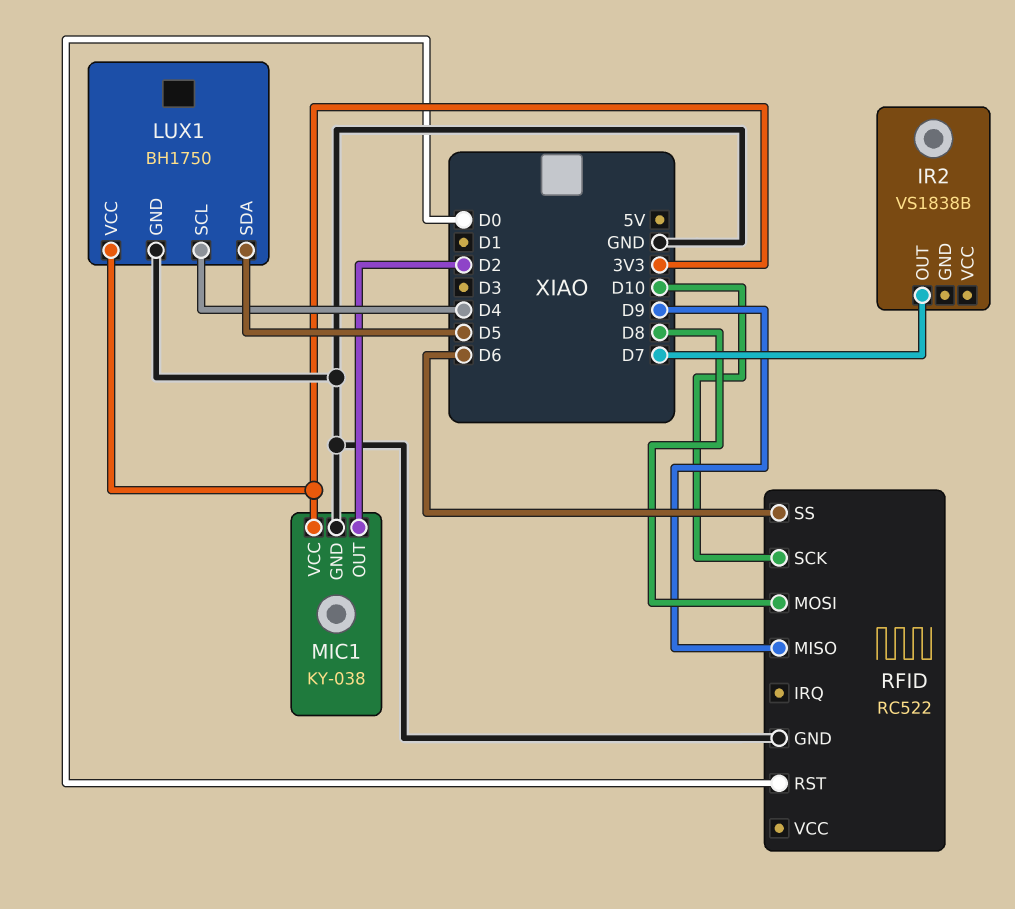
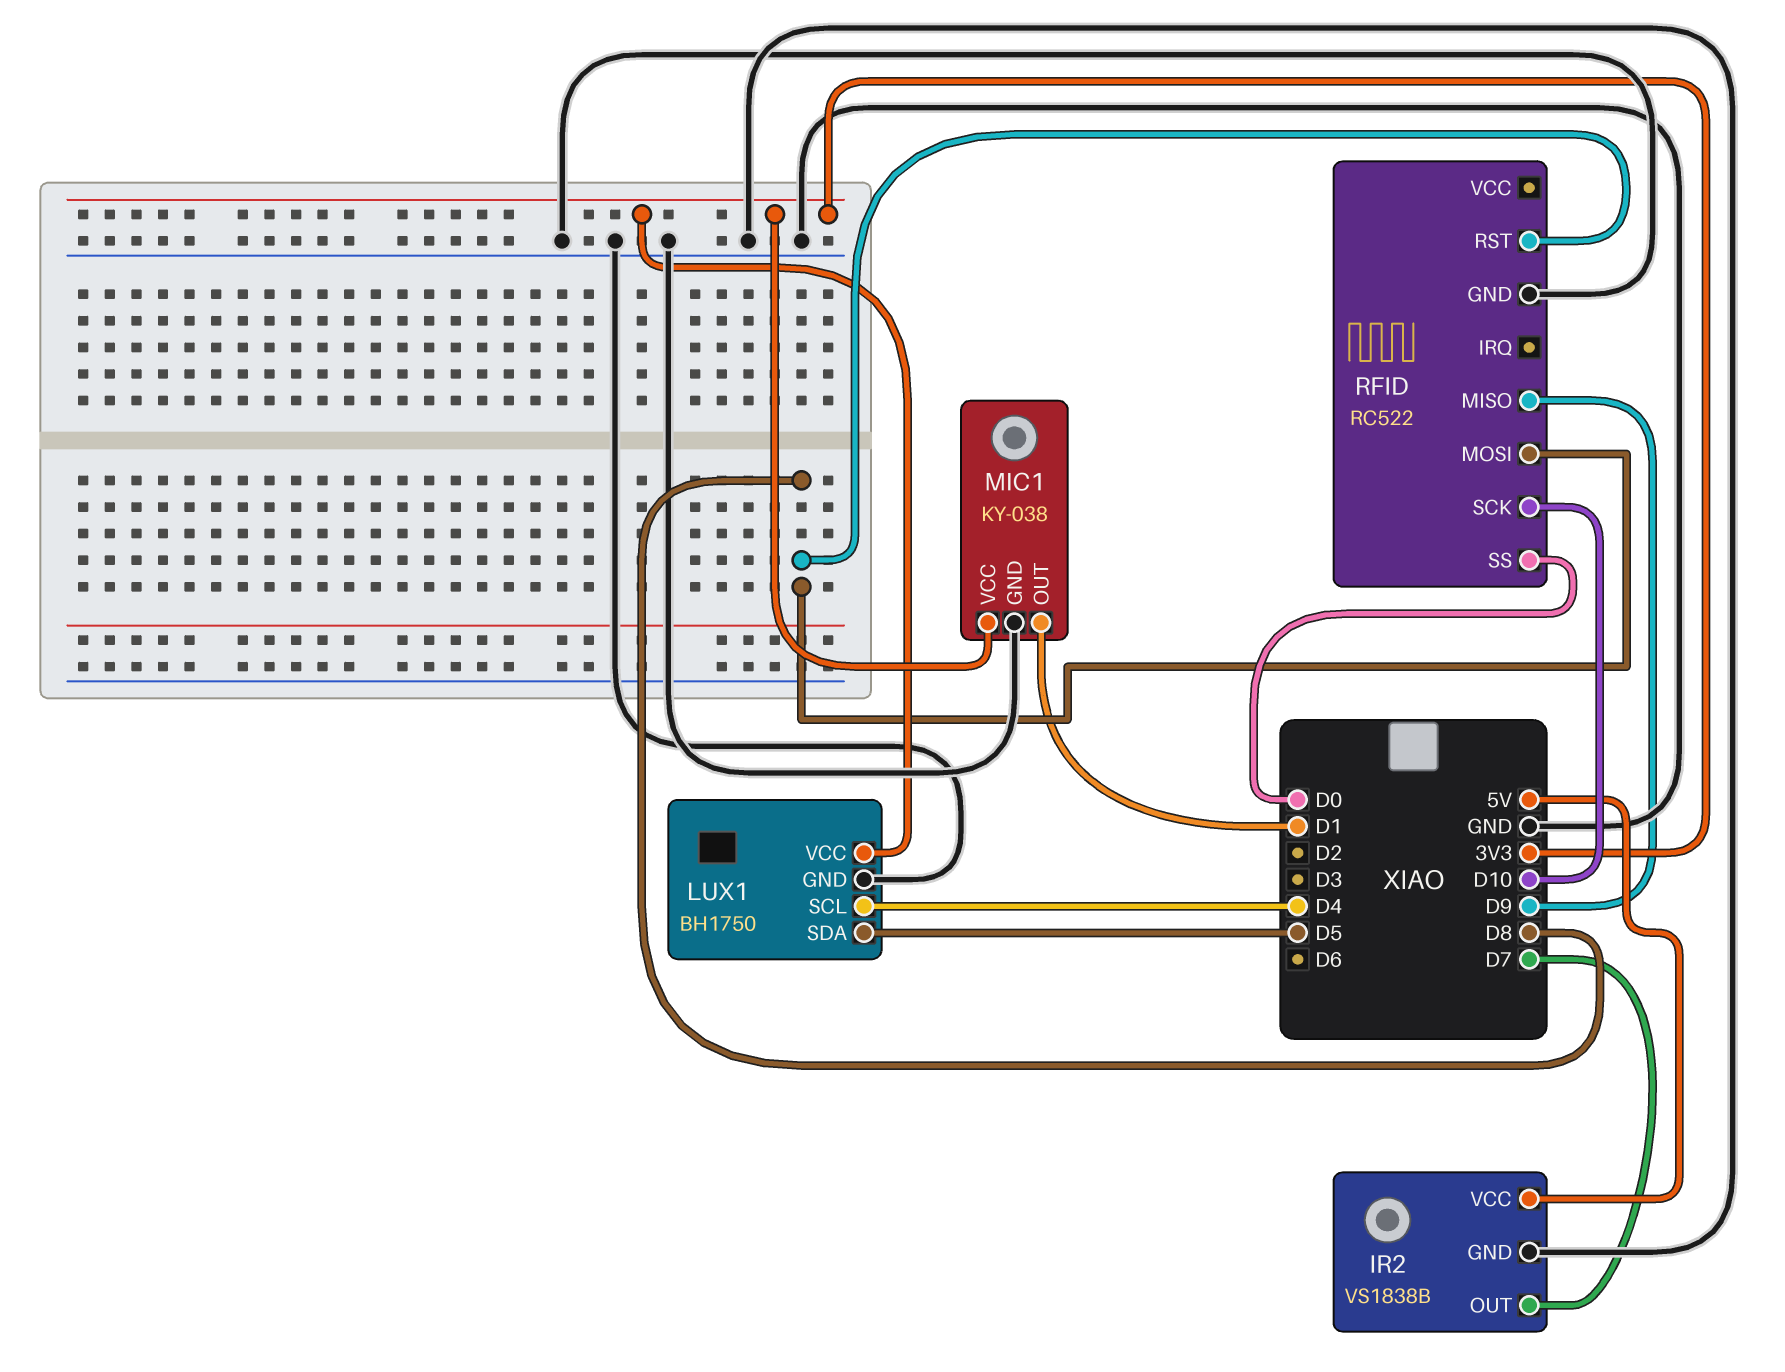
IR2 pin GND: none -> GND
IR2 pin VCC: none -> 5V
MIC1 pin OUT: D2 -> D1
RFID pin RST: D0 -> D8
RFID pin SS: D6 -> D0

